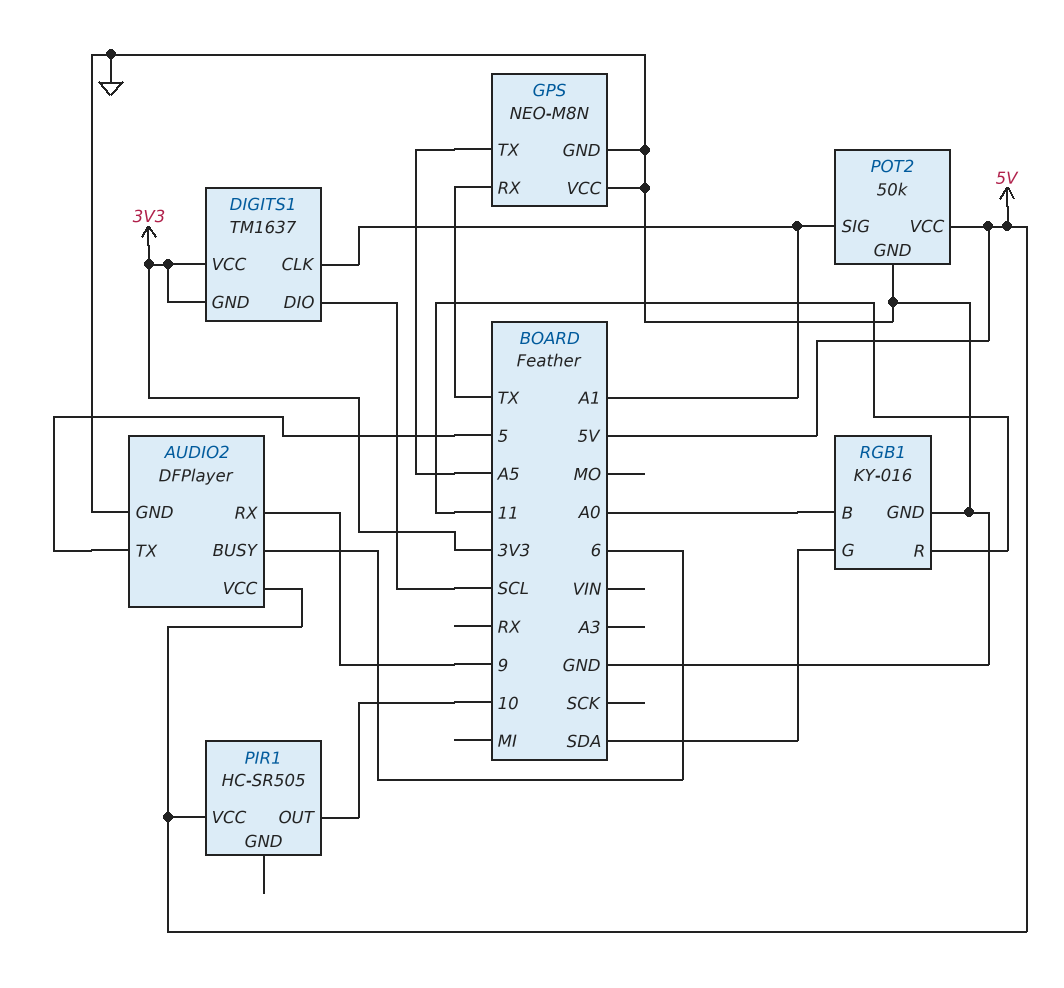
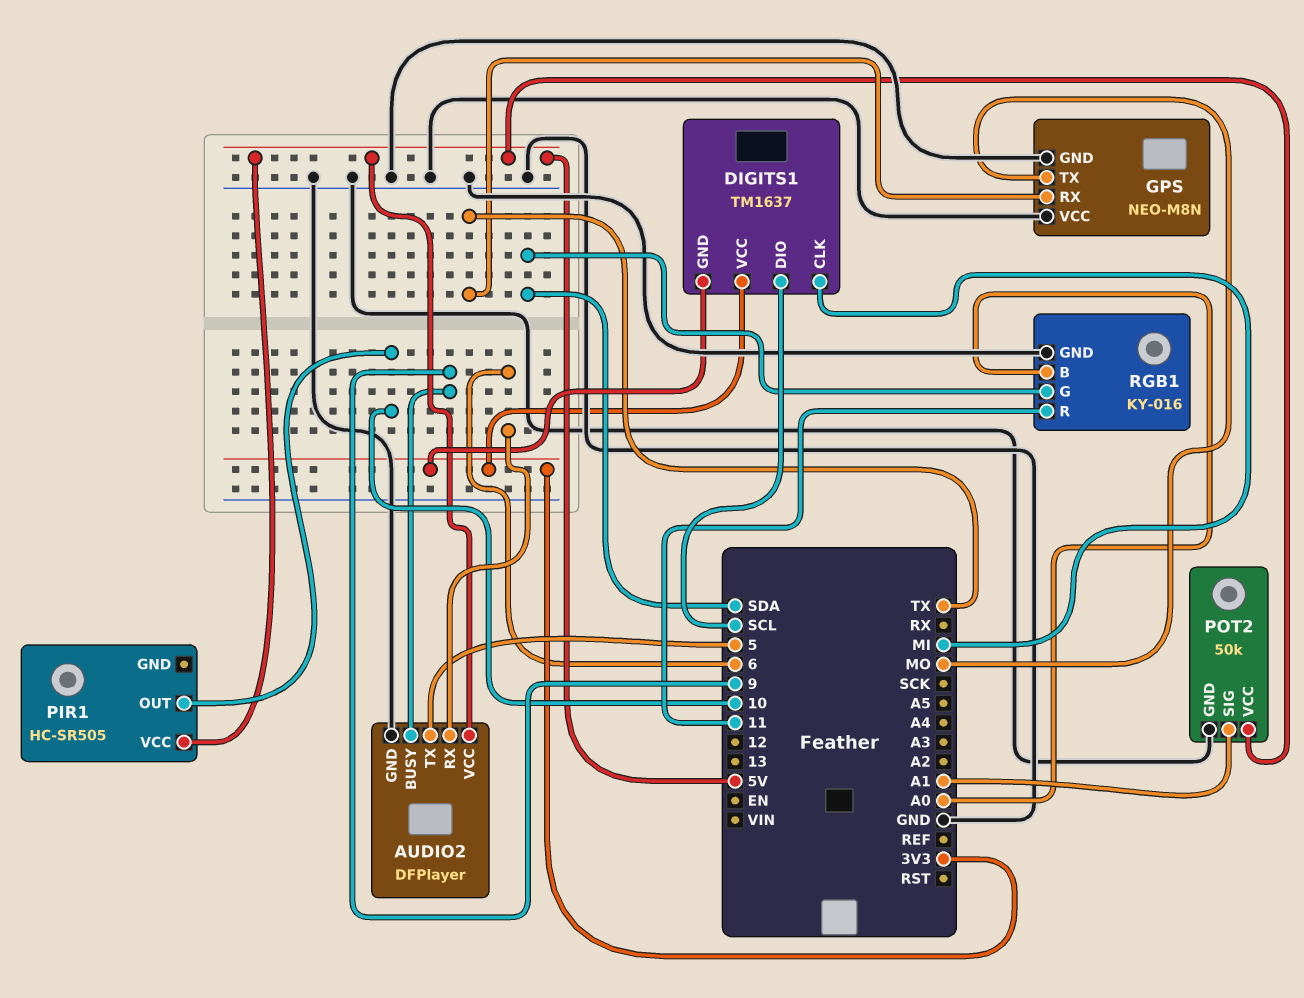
AUDIO2 pin BUSY: 6 -> 9
AUDIO2 pin RX: 9 -> 6
DIGITS1 pin CLK: A1 -> MI
GPS pin TX: A5 -> MO

